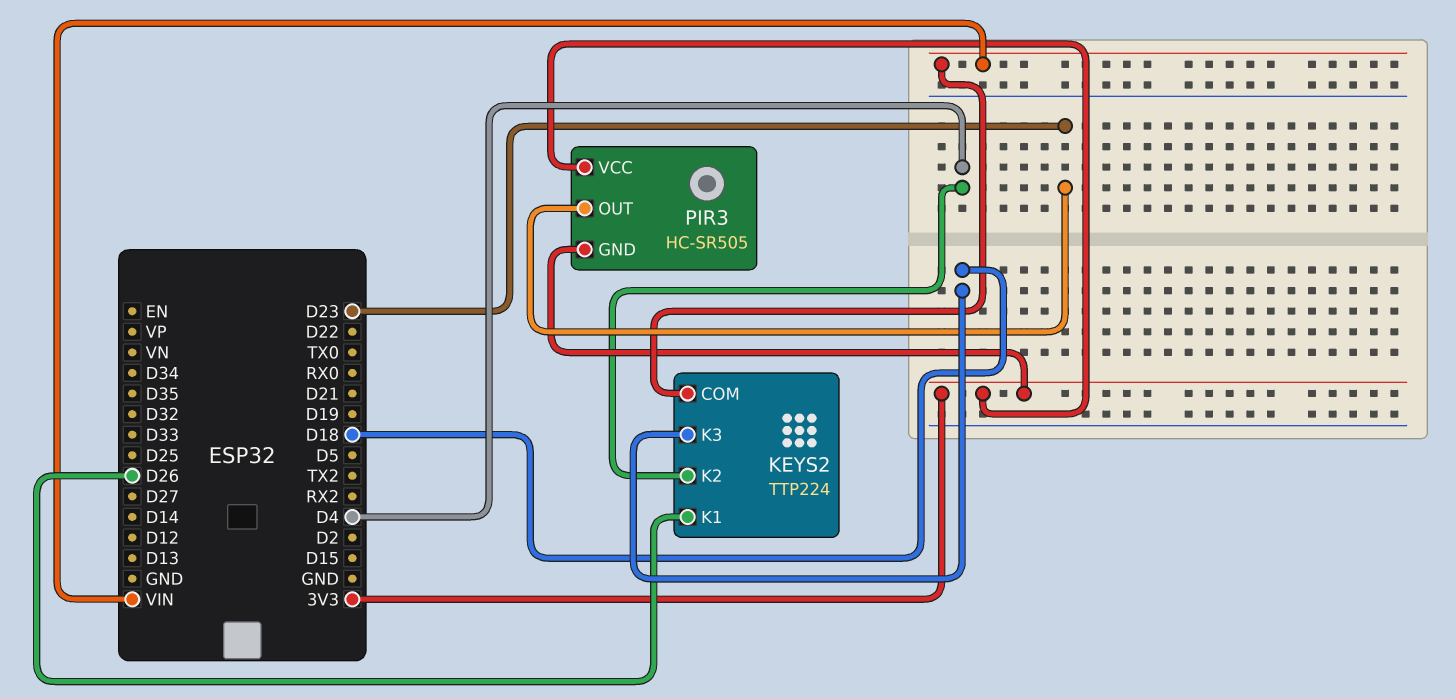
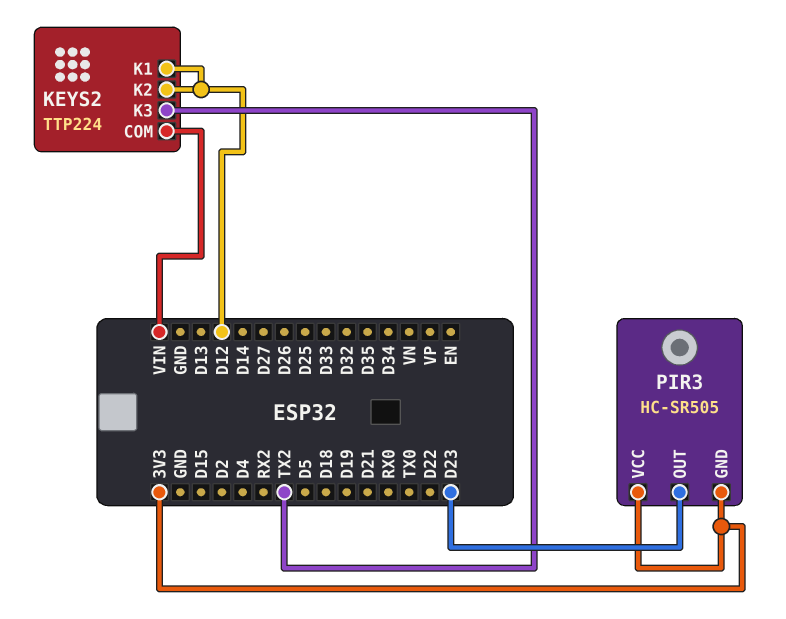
KEYS2 pin K1: D26 -> D12
KEYS2 pin K2: D4 -> D12
KEYS2 pin K3: D18 -> TX2

